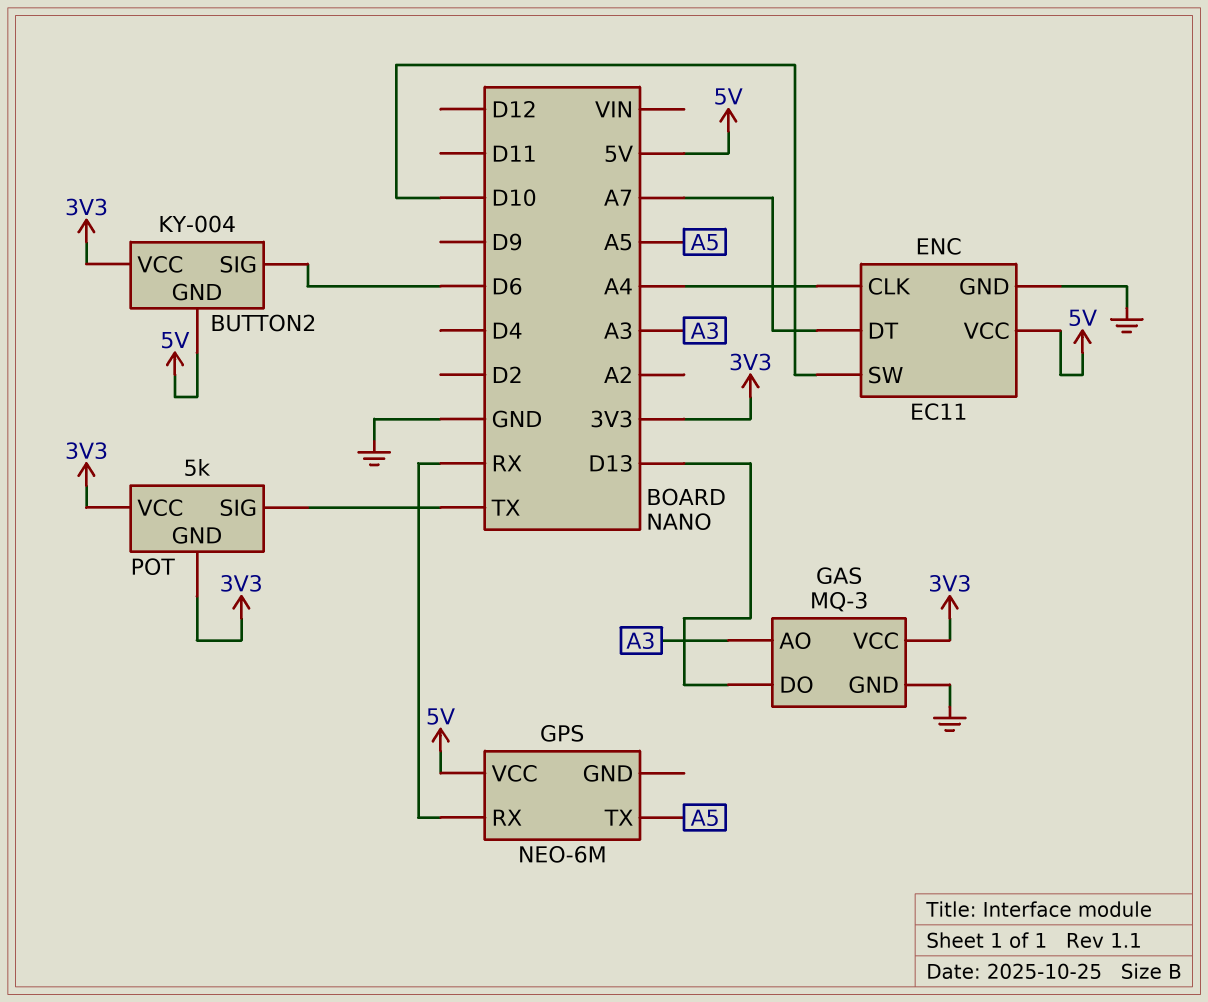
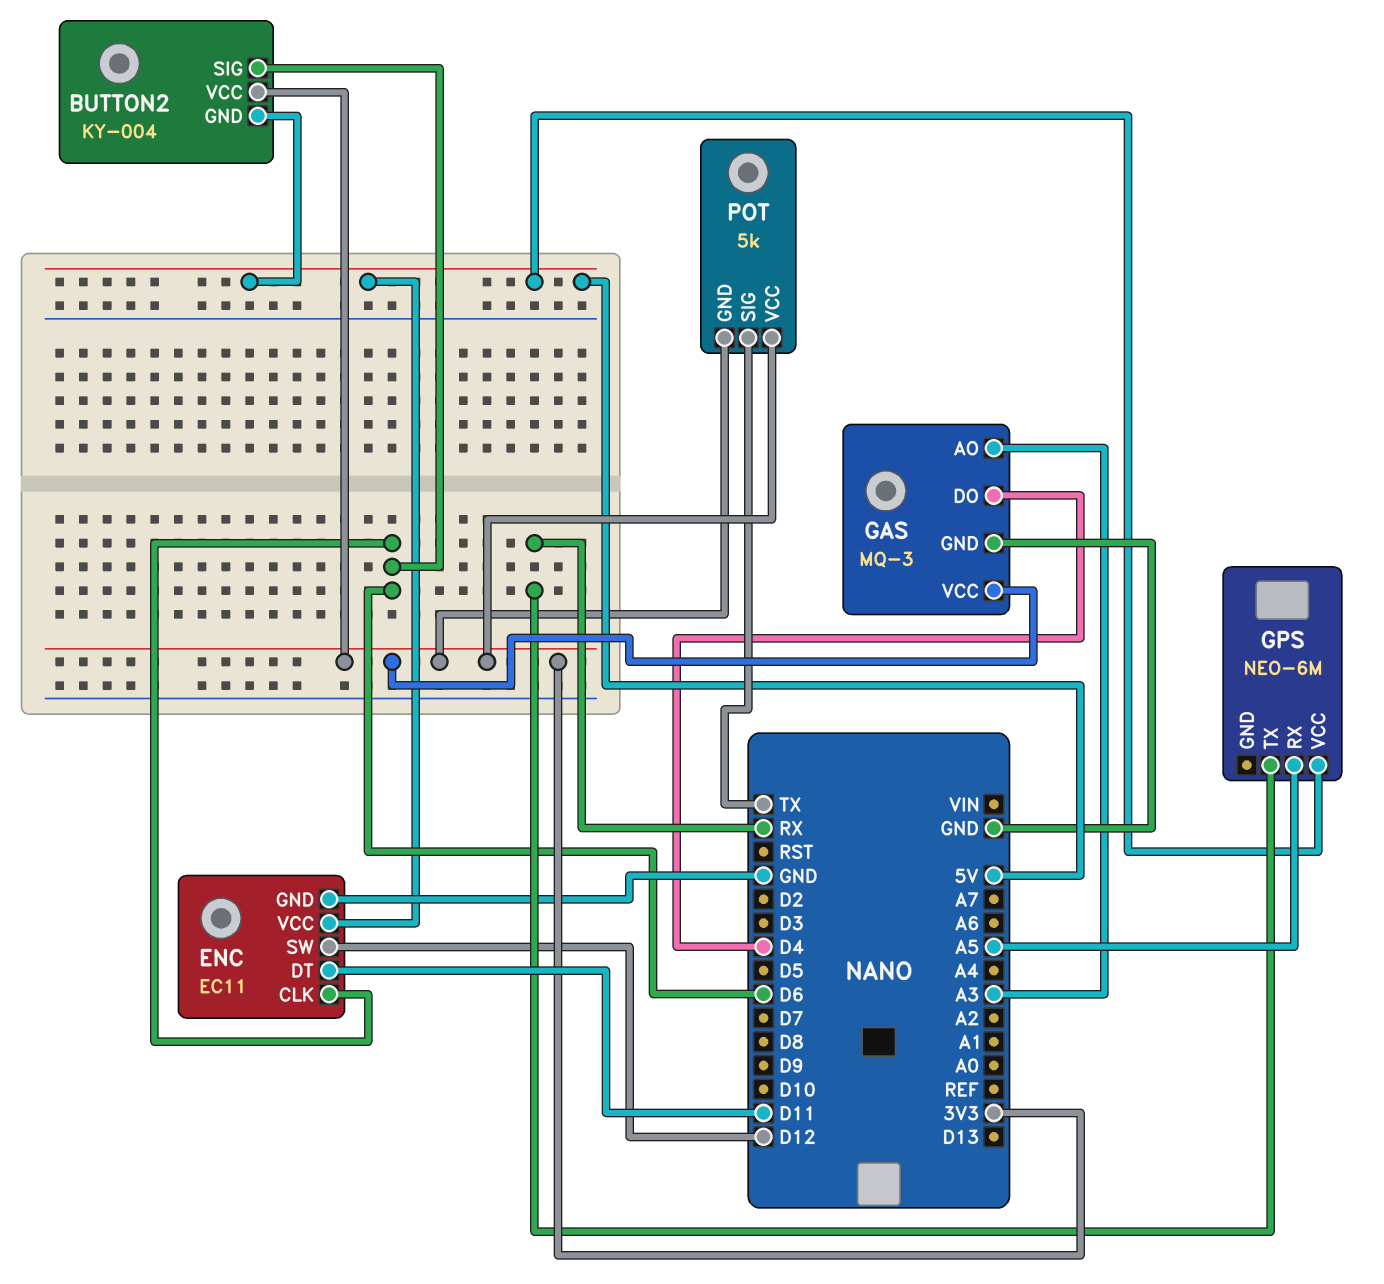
ENC pin CLK: A4 -> D6
ENC pin DT: A7 -> D11
ENC pin SW: D10 -> D12
GAS pin DO: D13 -> D4
GPS pin RX: RX -> A5
GPS pin TX: A5 -> RX

